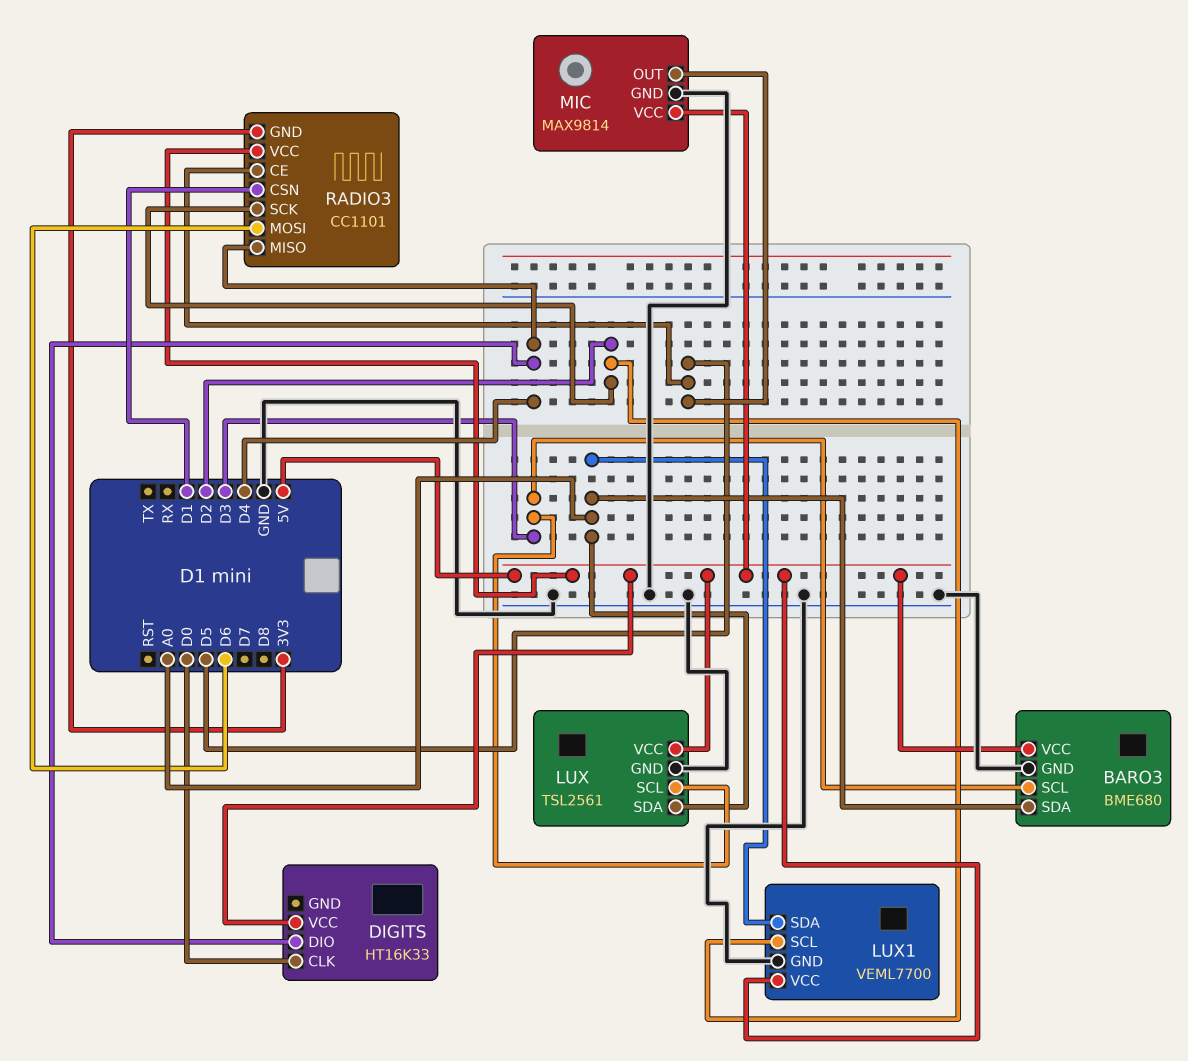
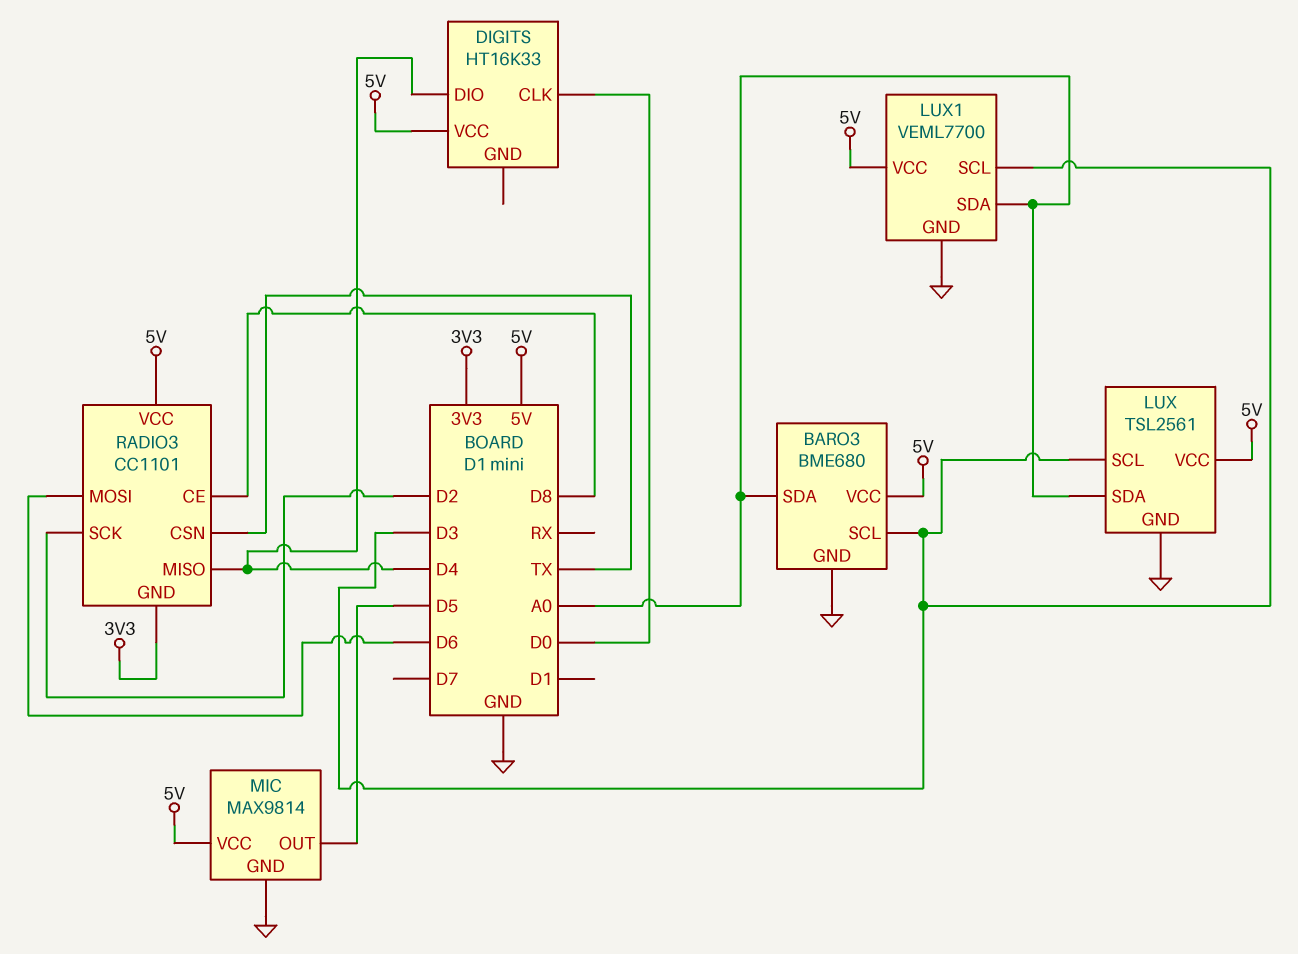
LUX1 pin SCL: D2 -> D3
RADIO3 pin CE: D5 -> D8
RADIO3 pin CSN: D1 -> TX

